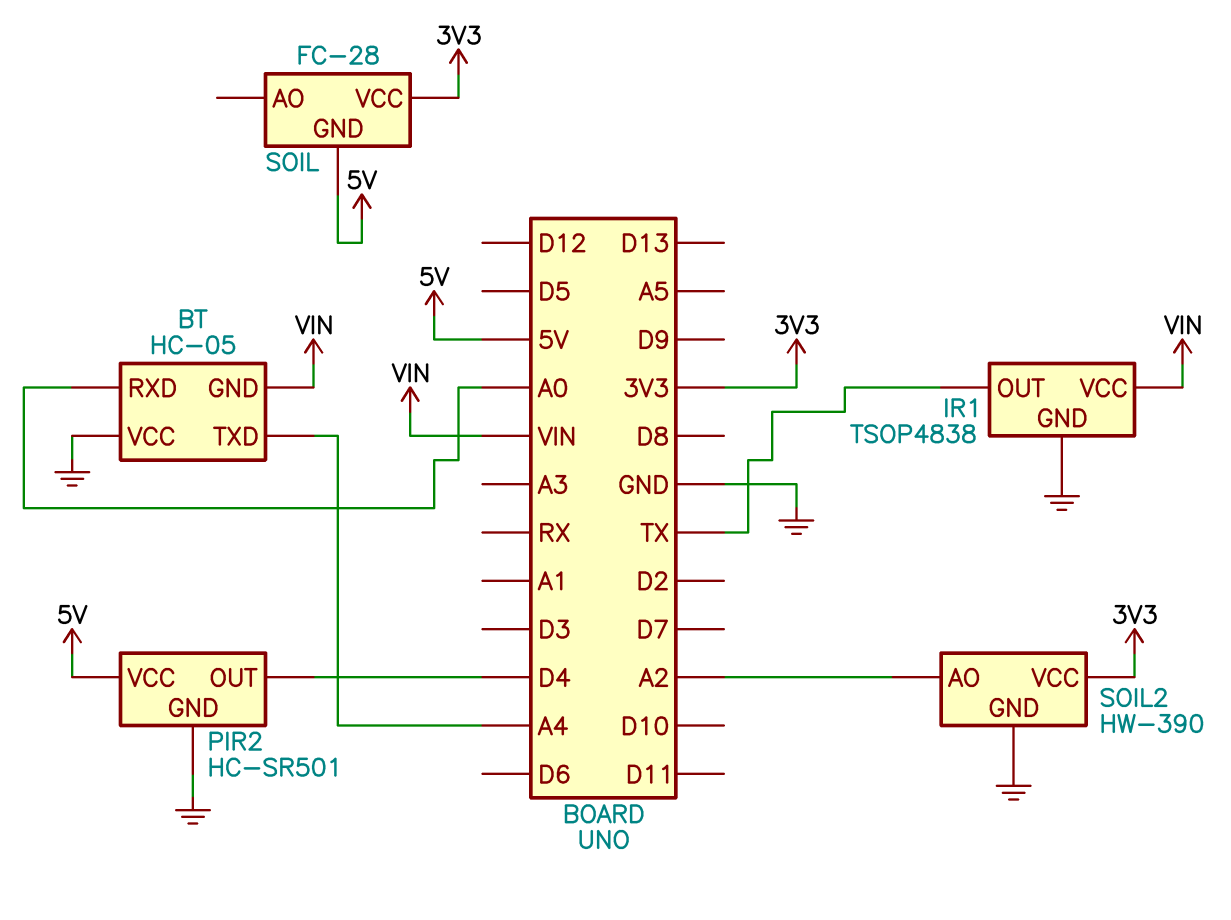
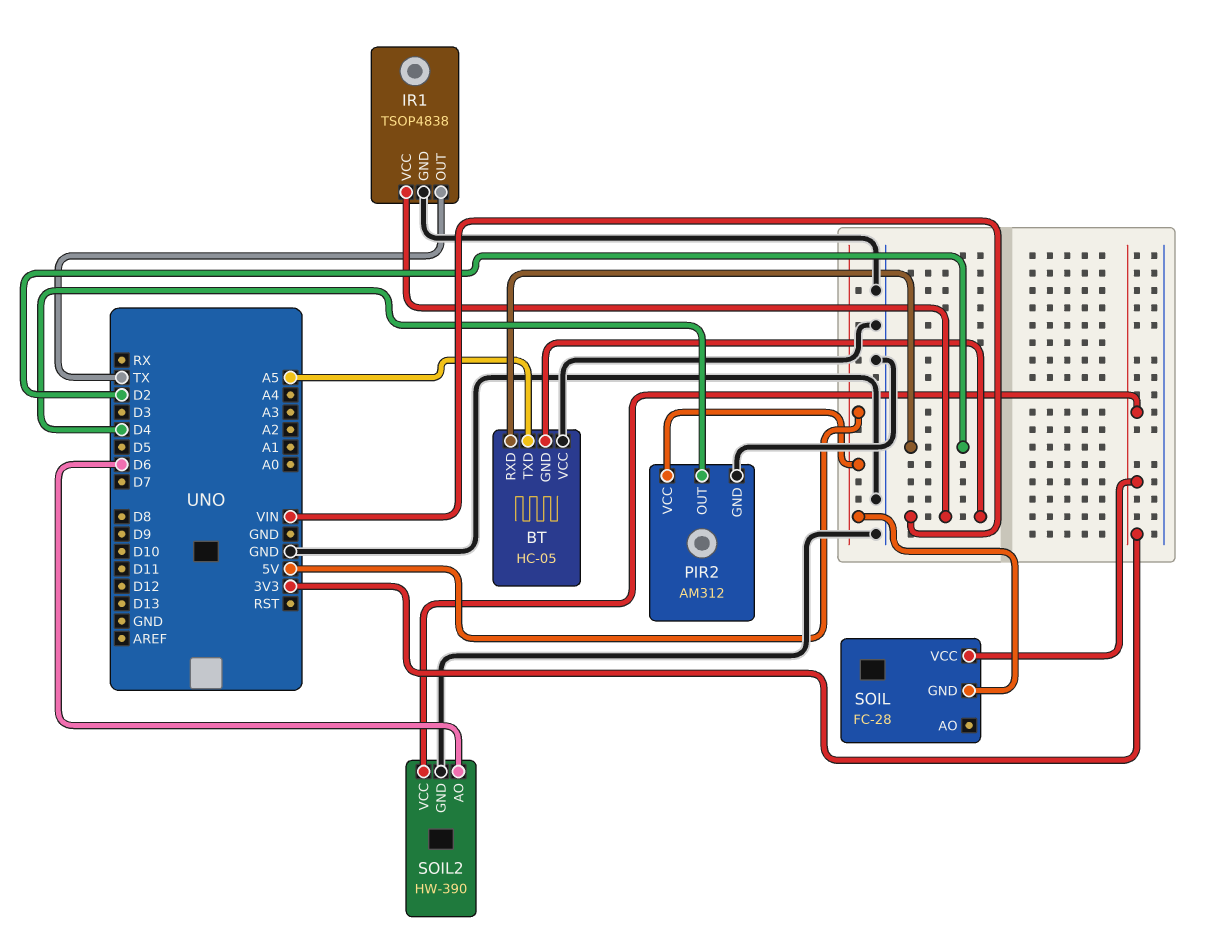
BT pin RXD: A0 -> D2
BT pin TXD: A4 -> A5
PIR2: HC-SR501 -> AM312
SOIL2 pin AO: A2 -> D6

